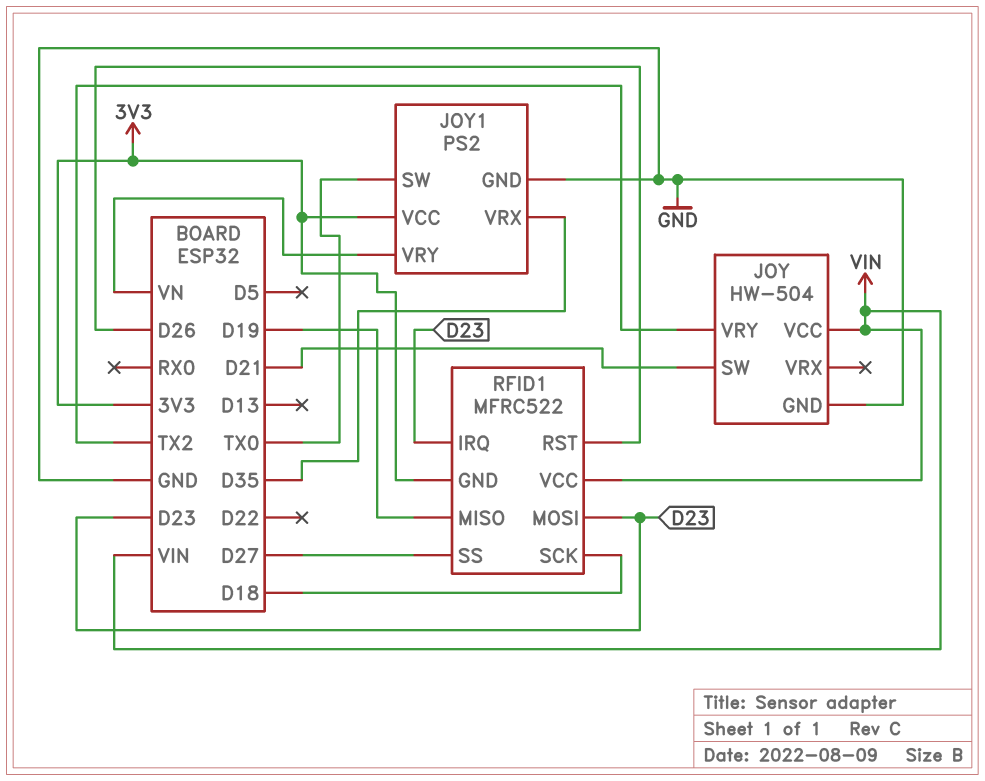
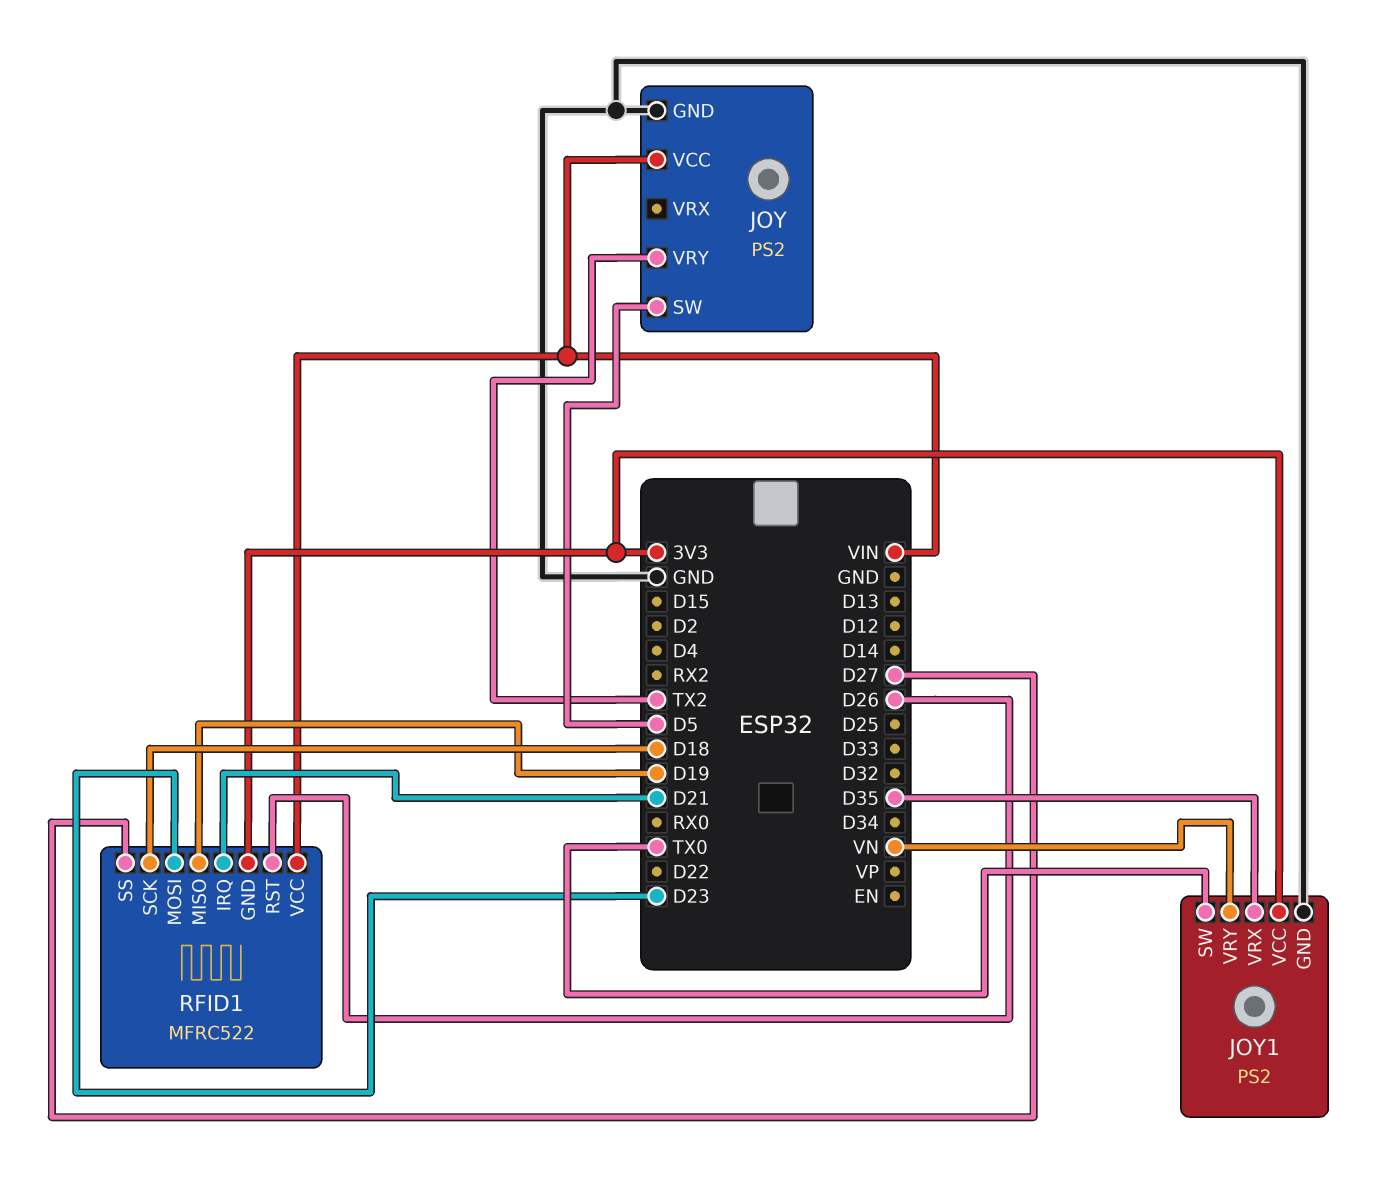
JOY: HW-504 -> PS2
JOY pin SW: D21 -> D5
RFID1 pin IRQ: D23 -> D21

